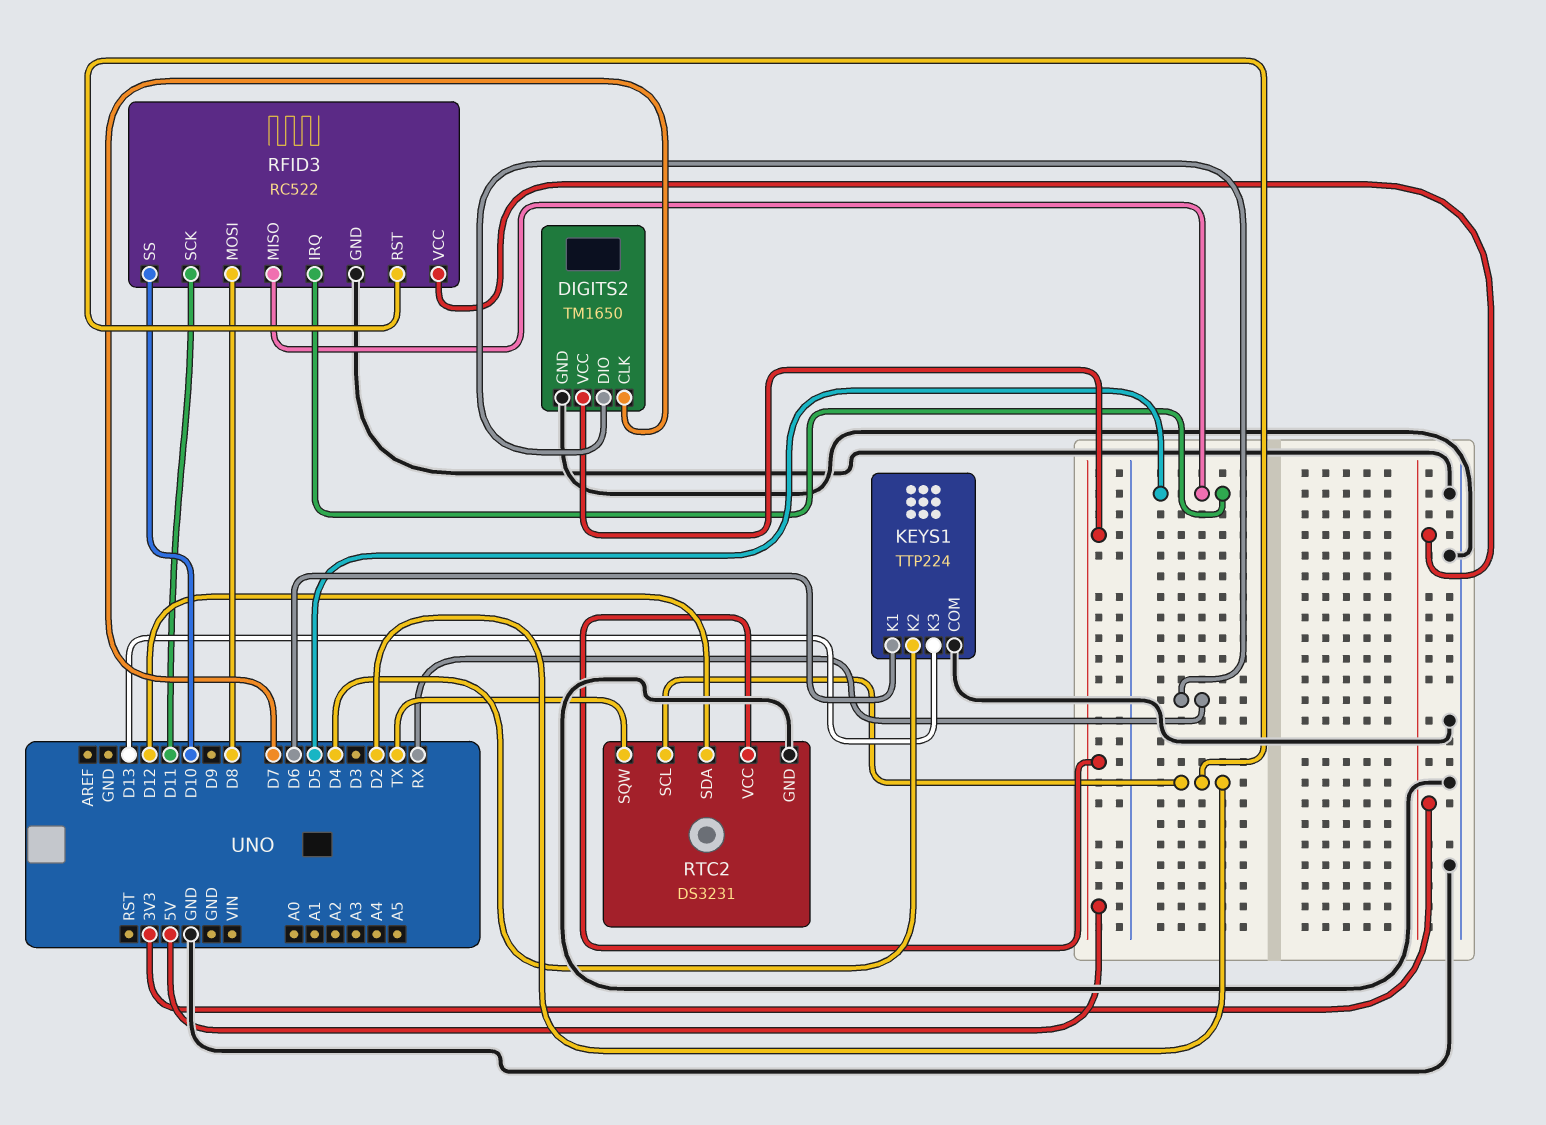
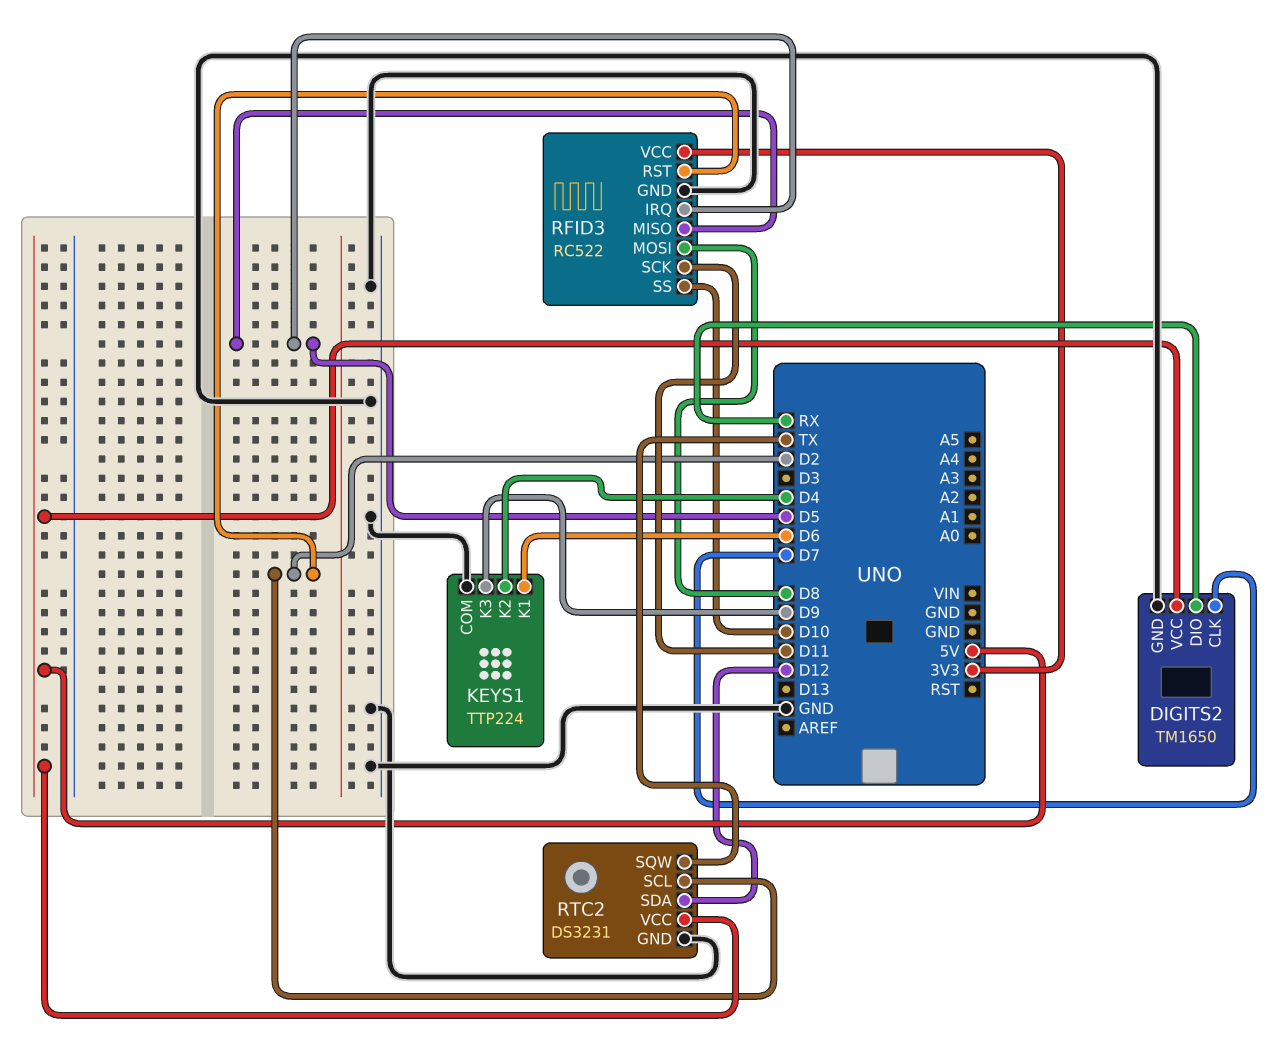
KEYS1 pin K3: D13 -> D9

